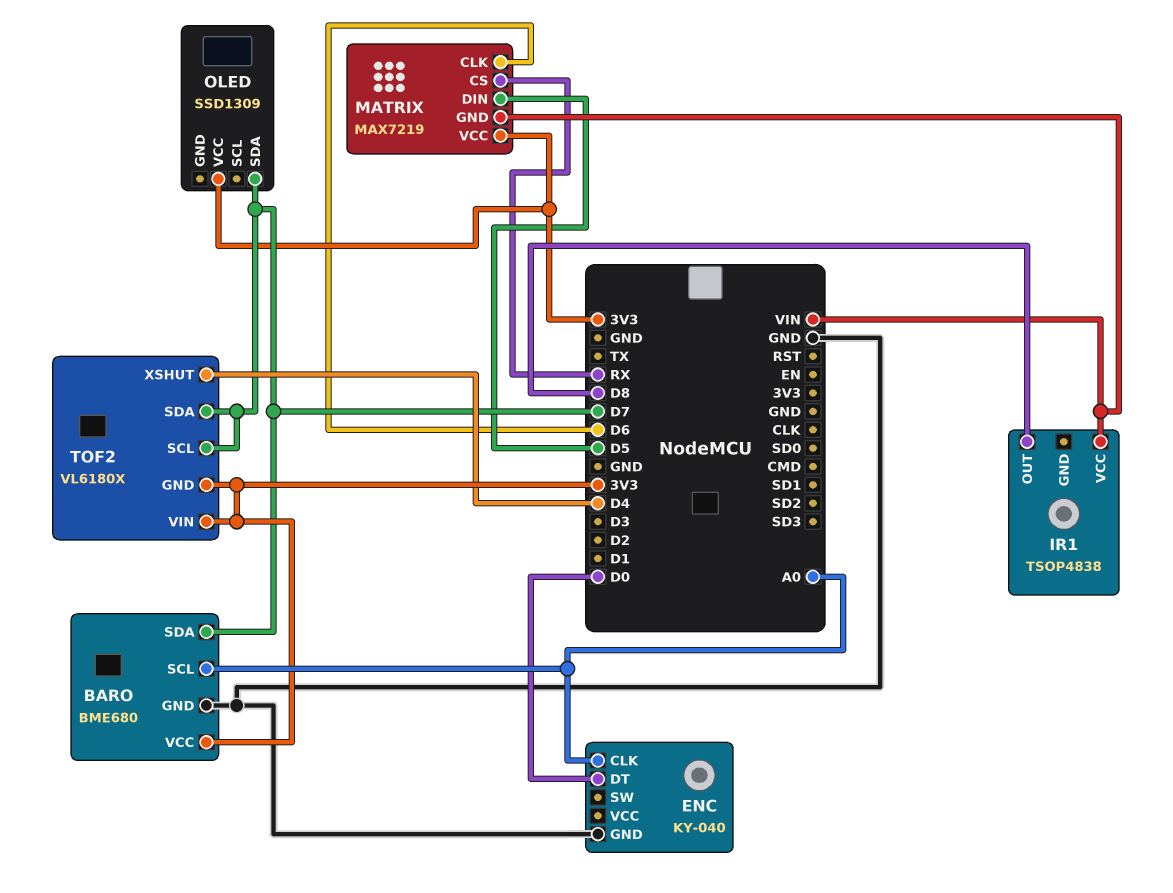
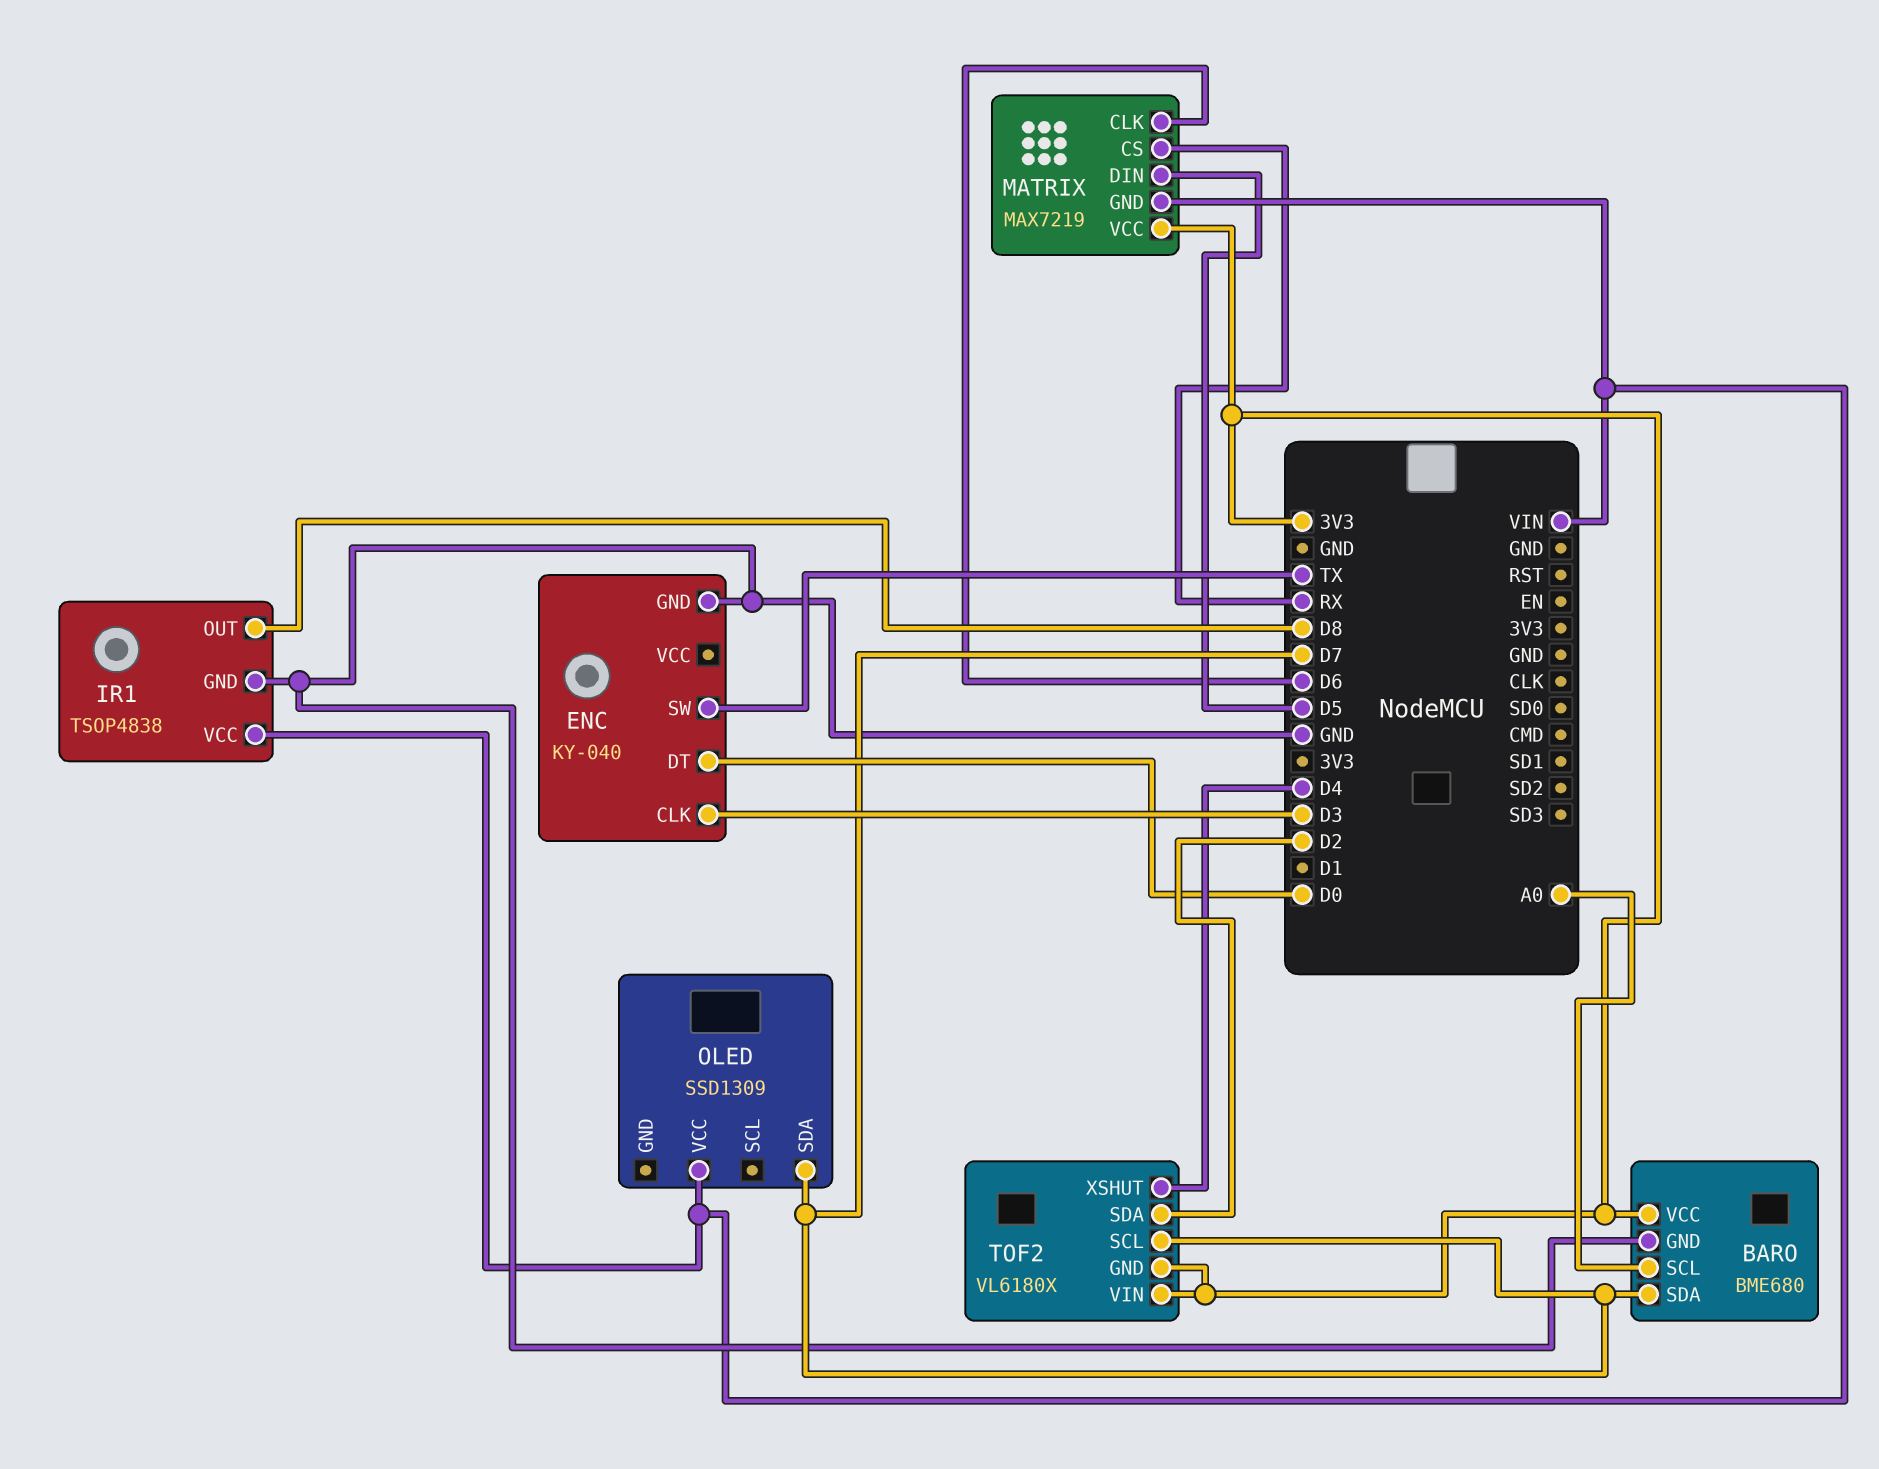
ENC pin CLK: A0 -> D3
ENC pin SW: none -> TX
IR1 pin GND: none -> GND
OLED pin VCC: 3V3 -> VIN
TOF2 pin SDA: D7 -> D2

